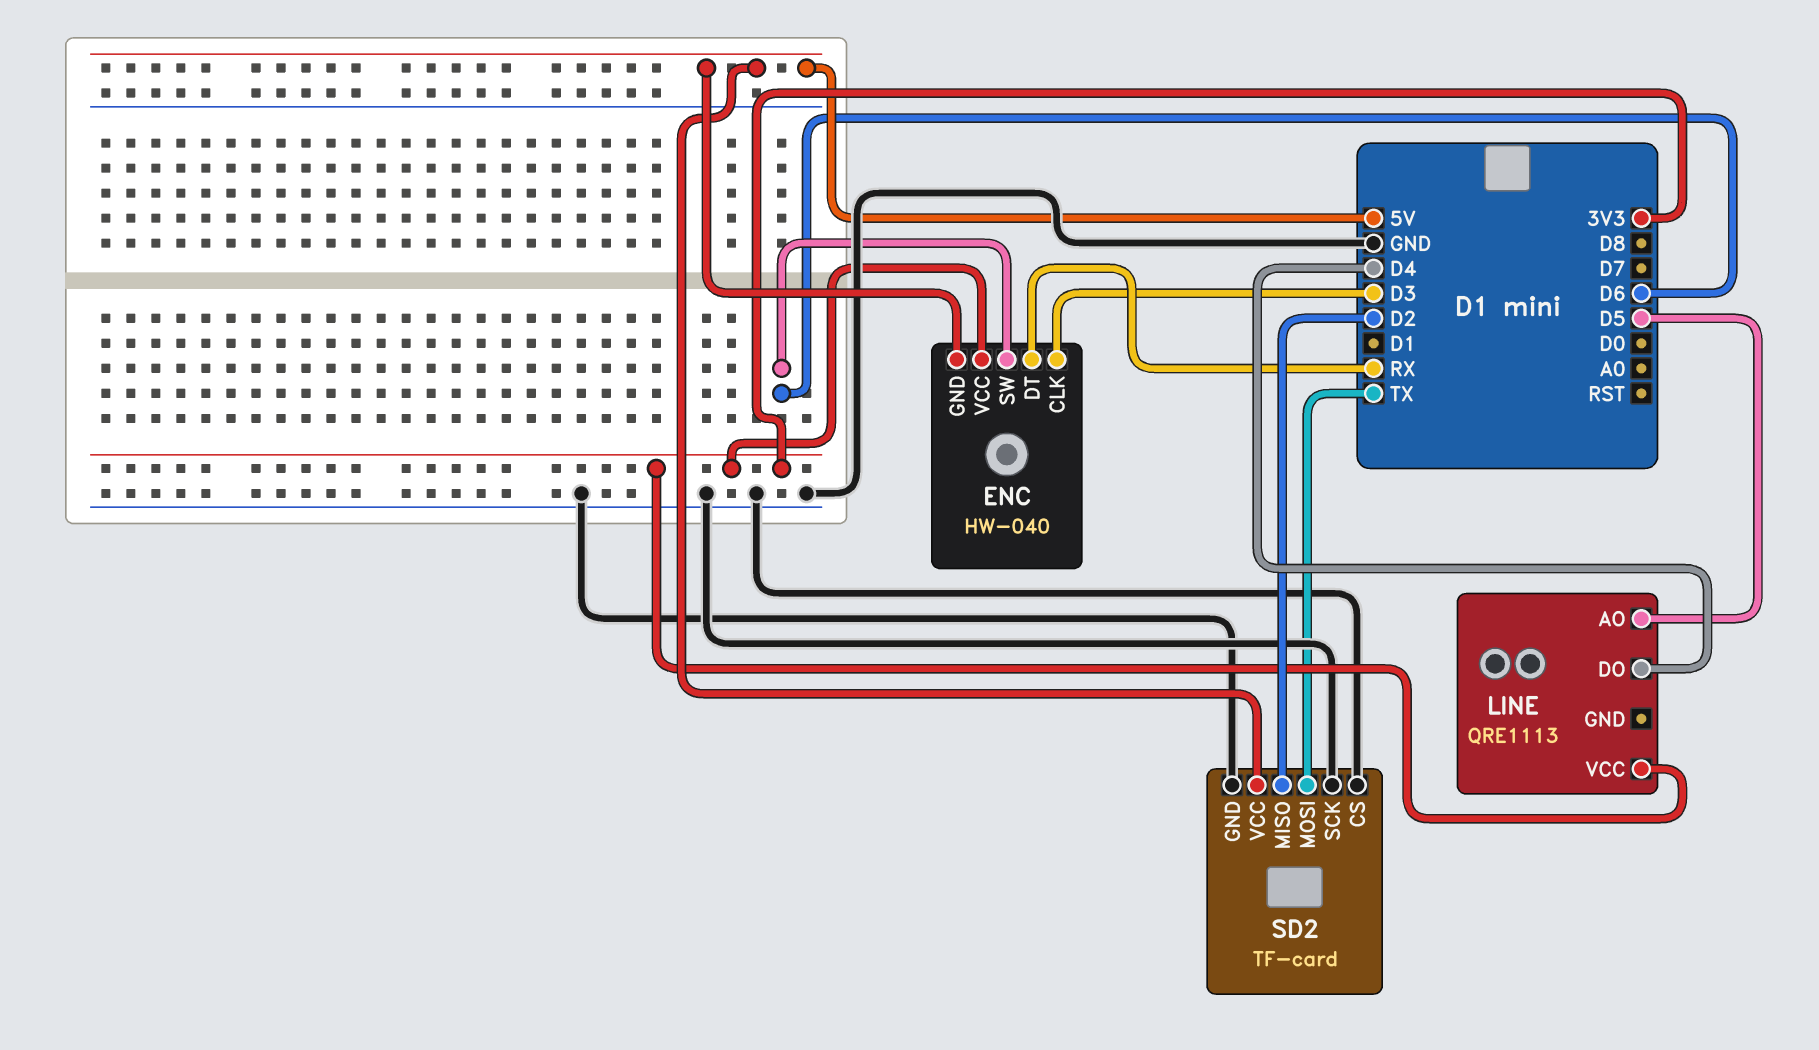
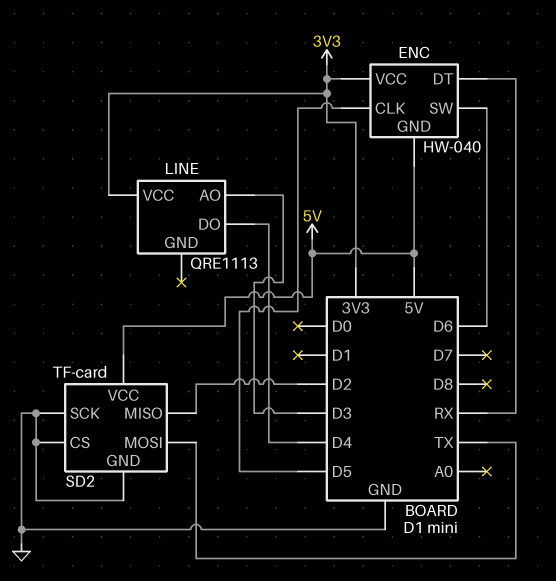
ENC pin CLK: D3 -> D5
LINE pin AO: D5 -> D3

